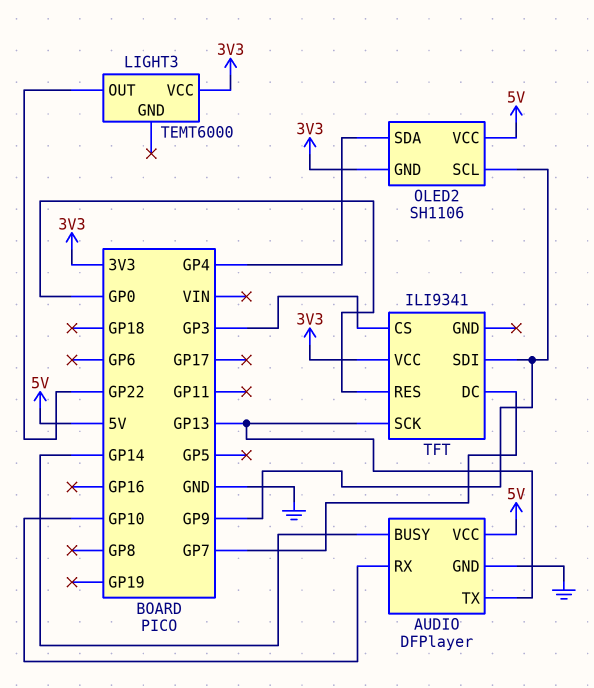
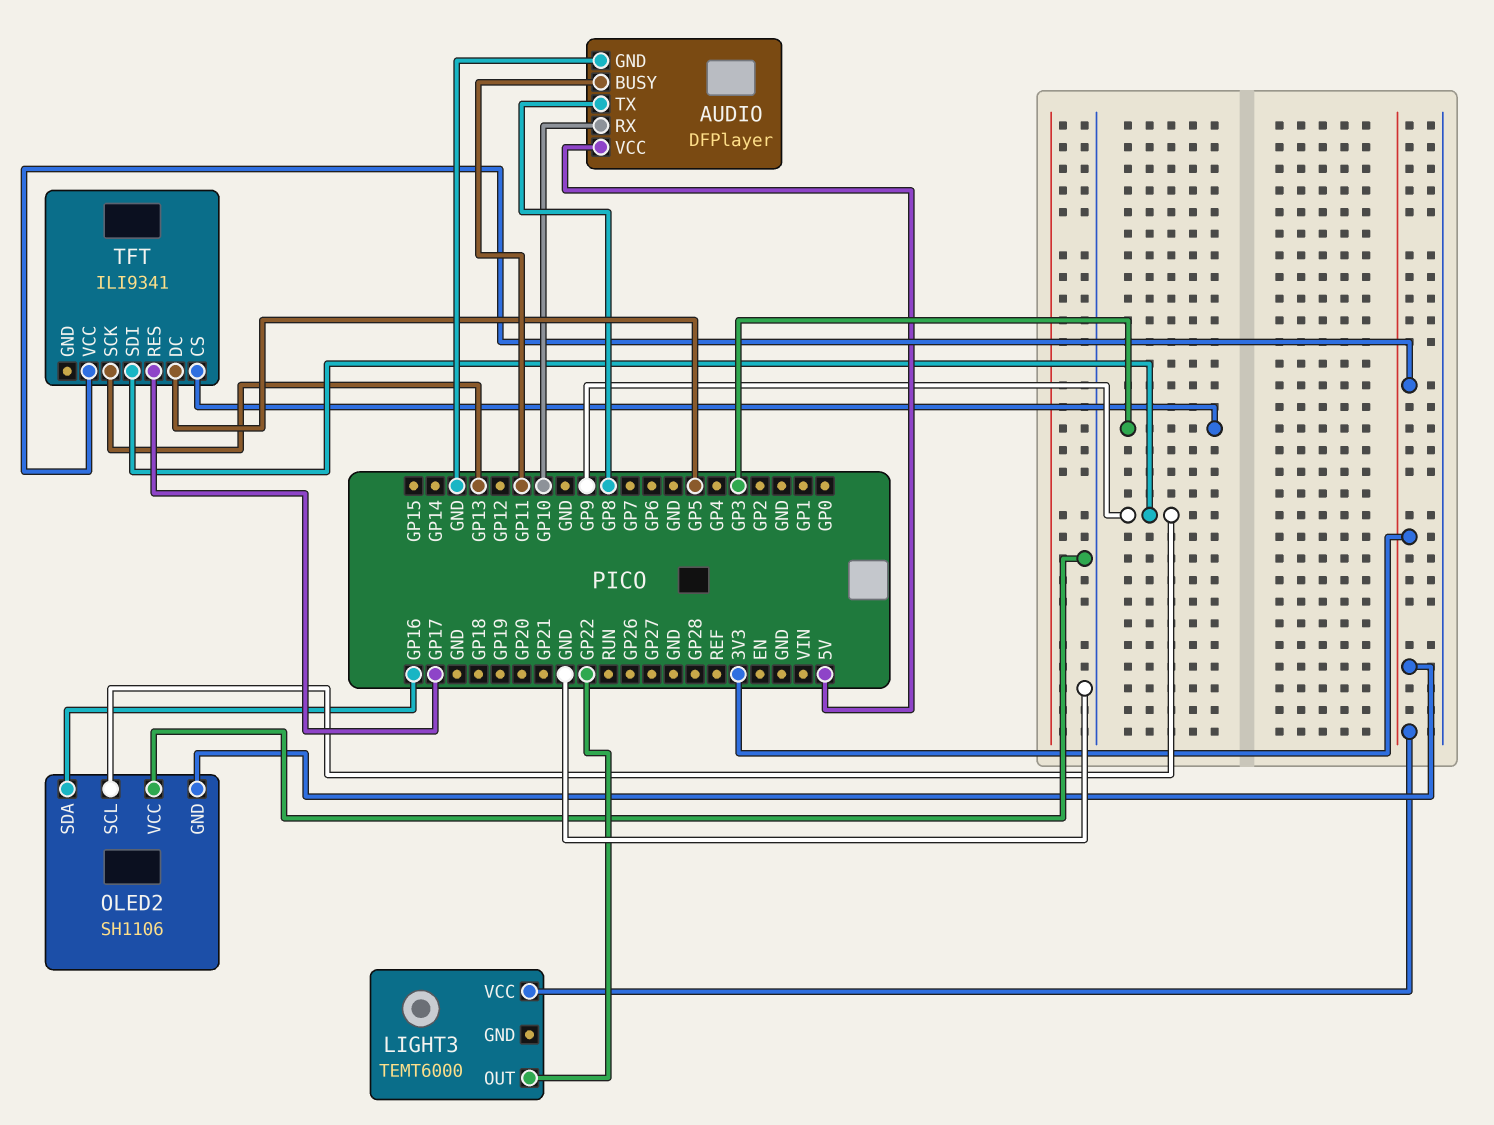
AUDIO pin BUSY: GP14 -> GP11
AUDIO pin TX: GP13 -> GP8
OLED2 pin SDA: GP4 -> GP16
OLED2 pin VCC: 5V -> GND
TFT pin DC: GP7 -> GP5
TFT pin RES: GP0 -> GP17

